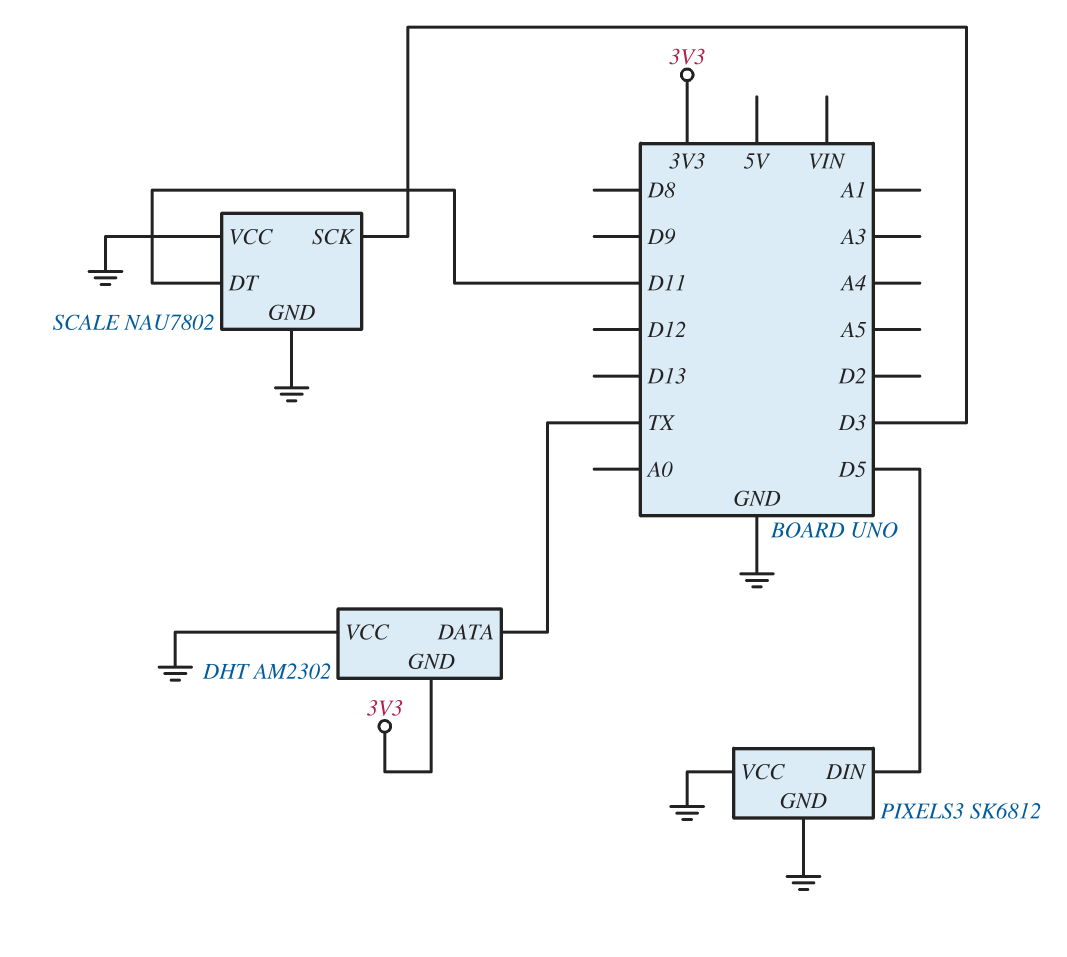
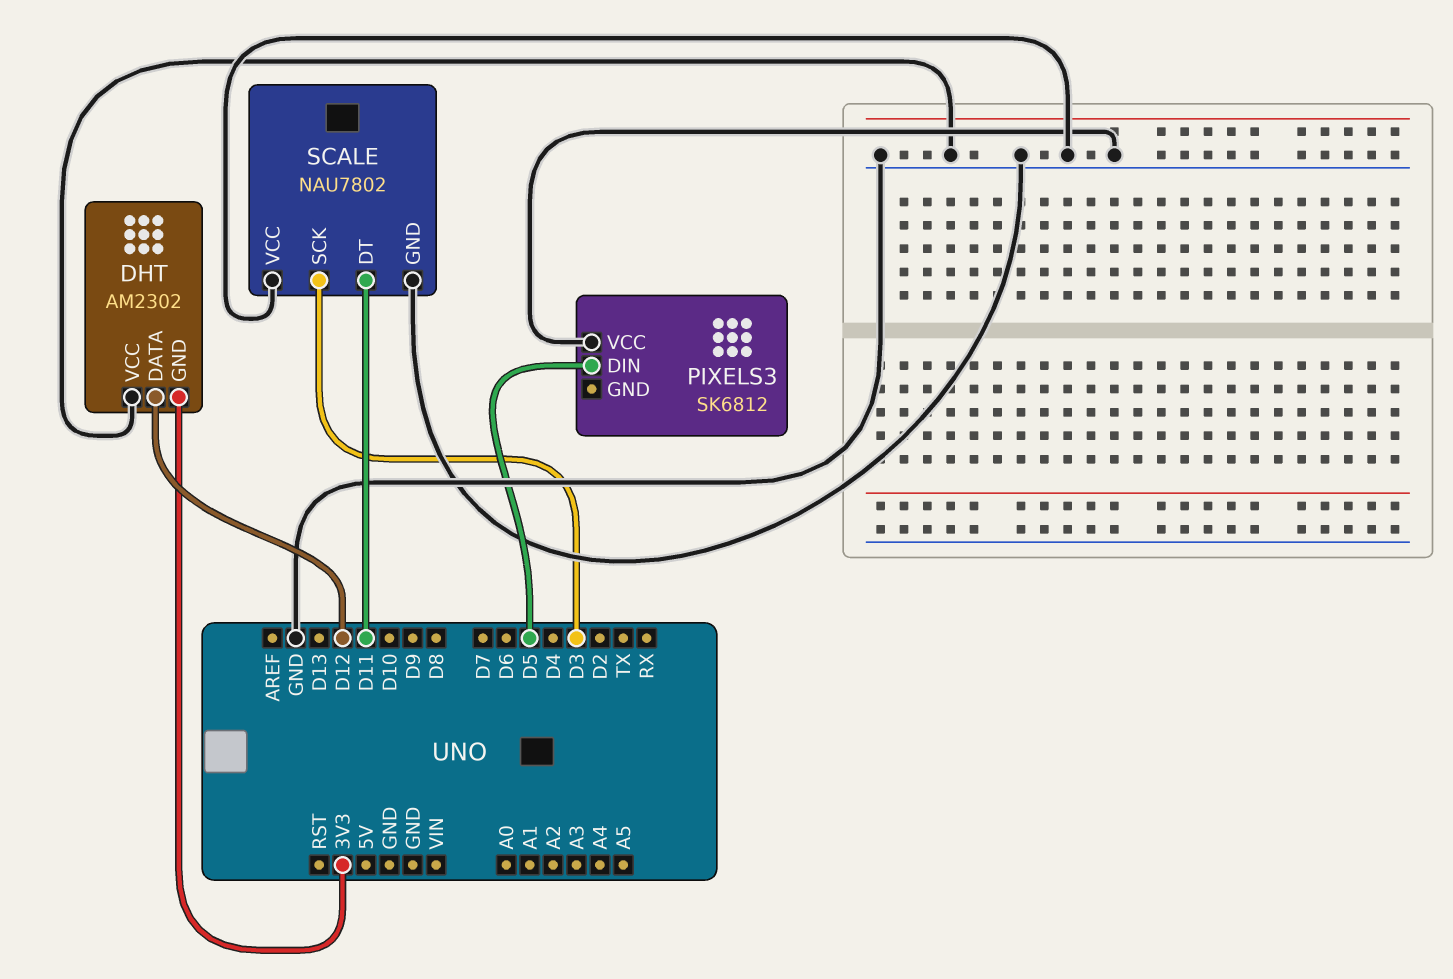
DHT pin DATA: TX -> D12
PIXELS3 pin GND: GND -> none

